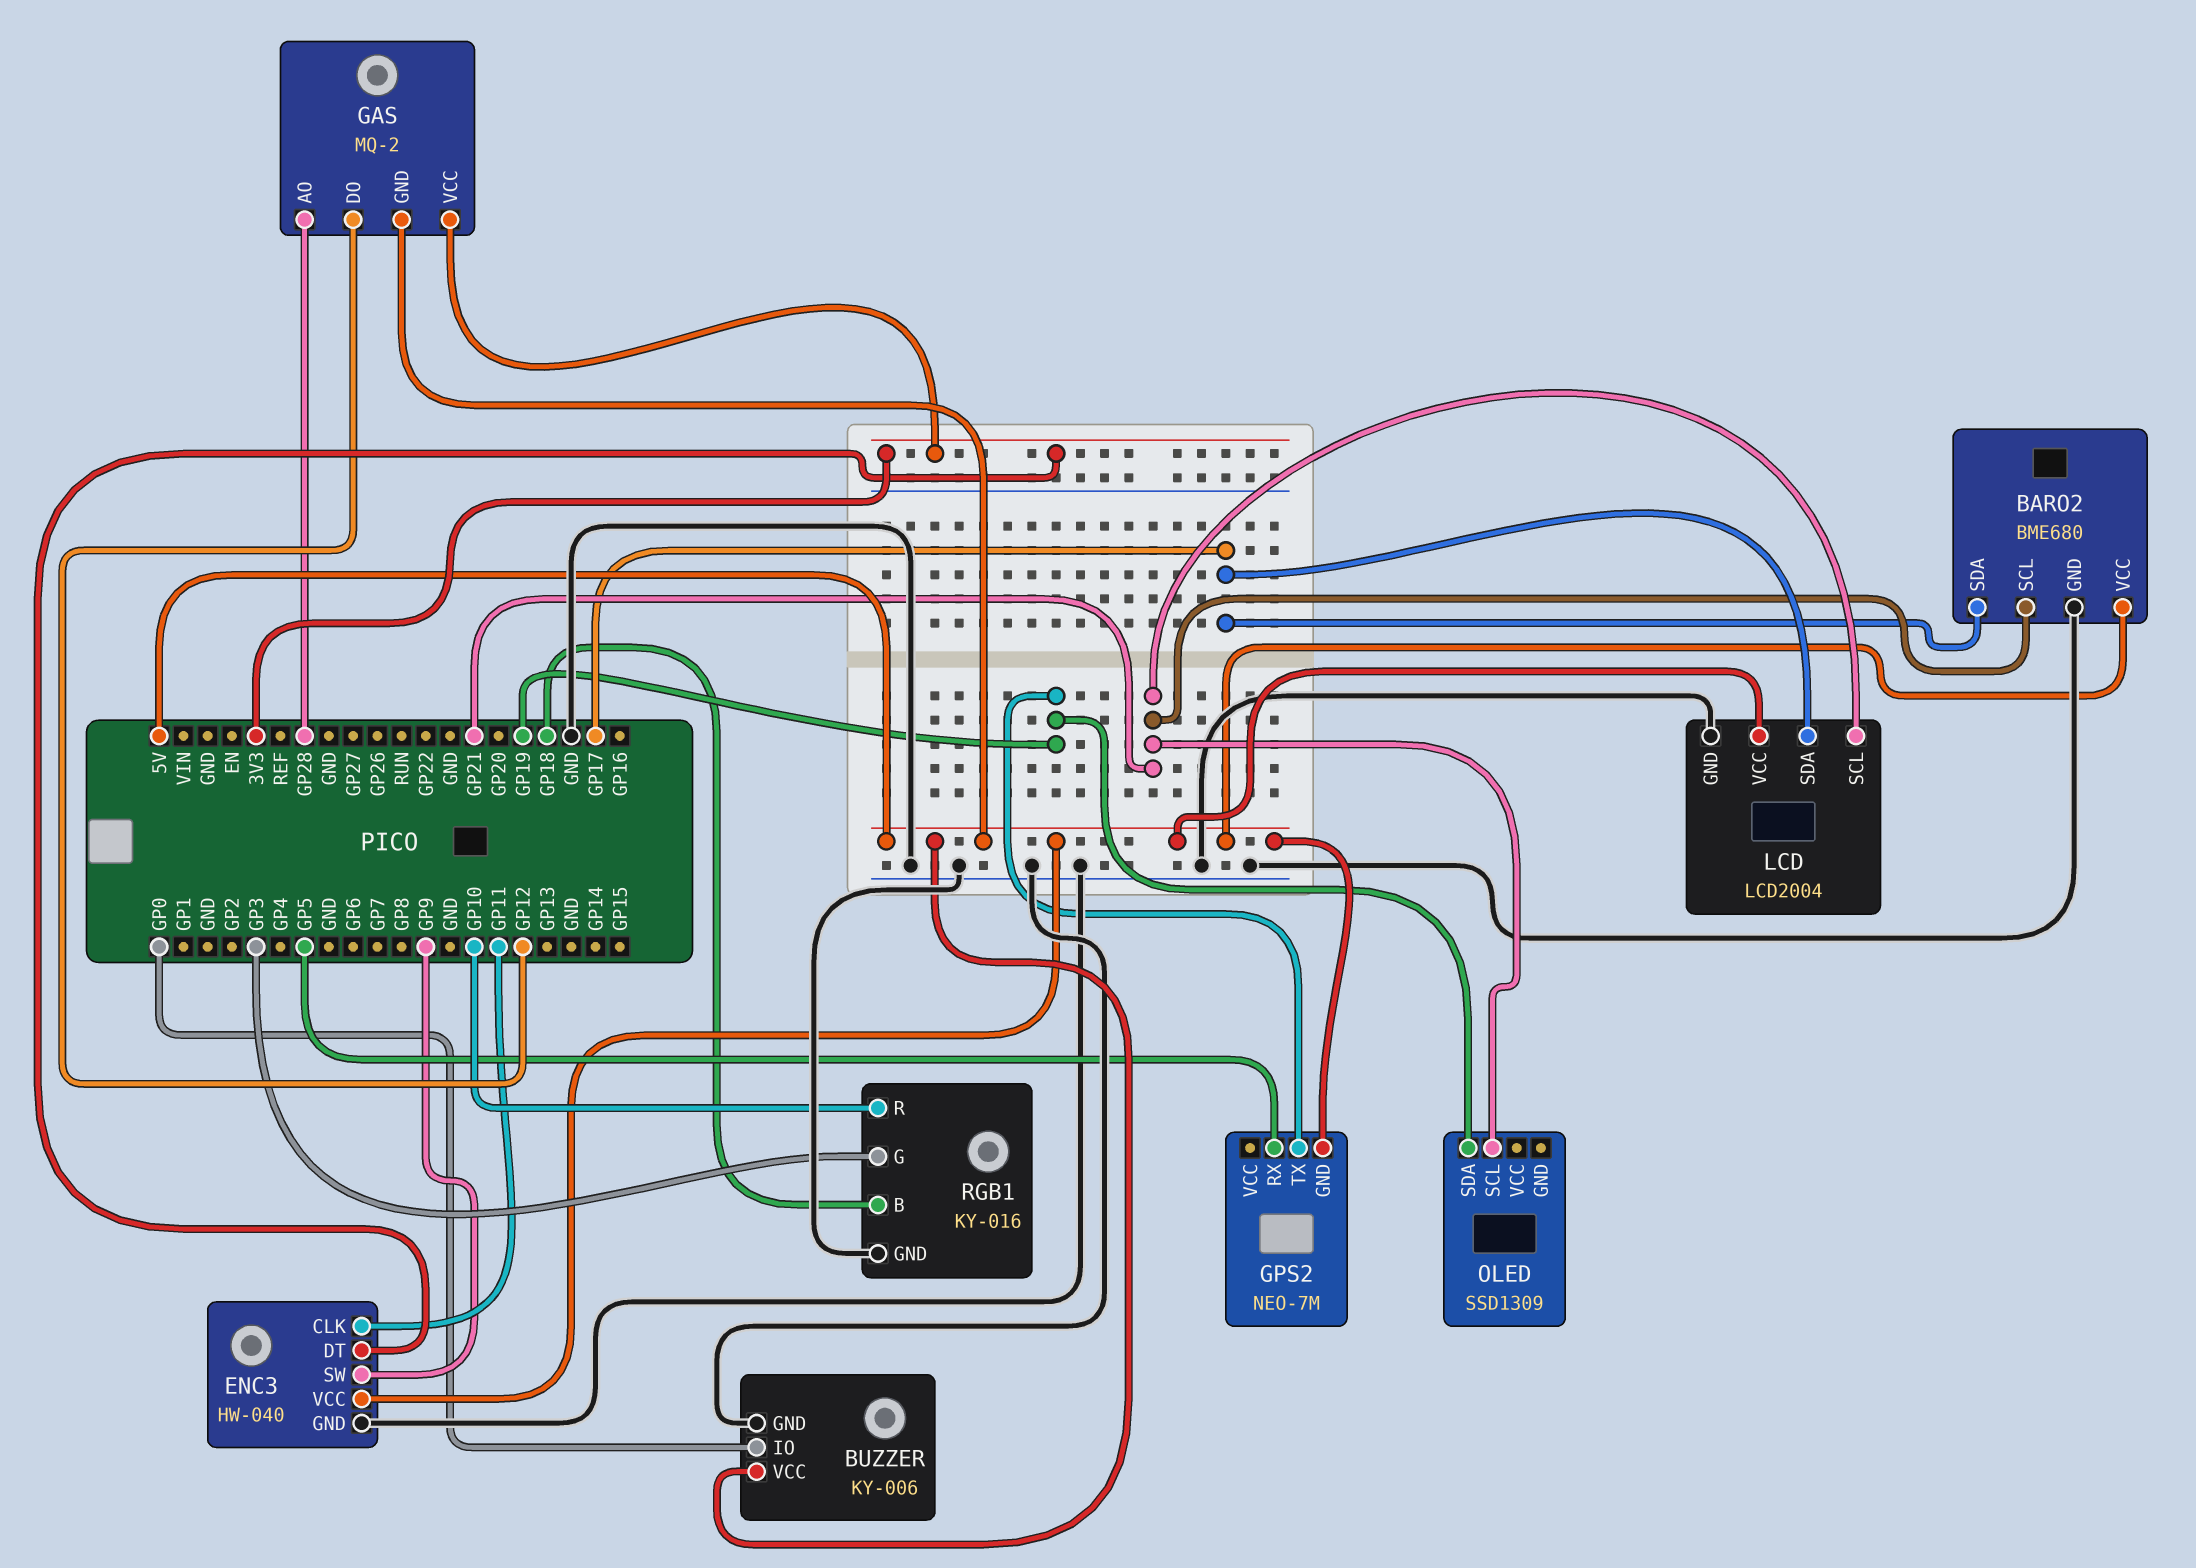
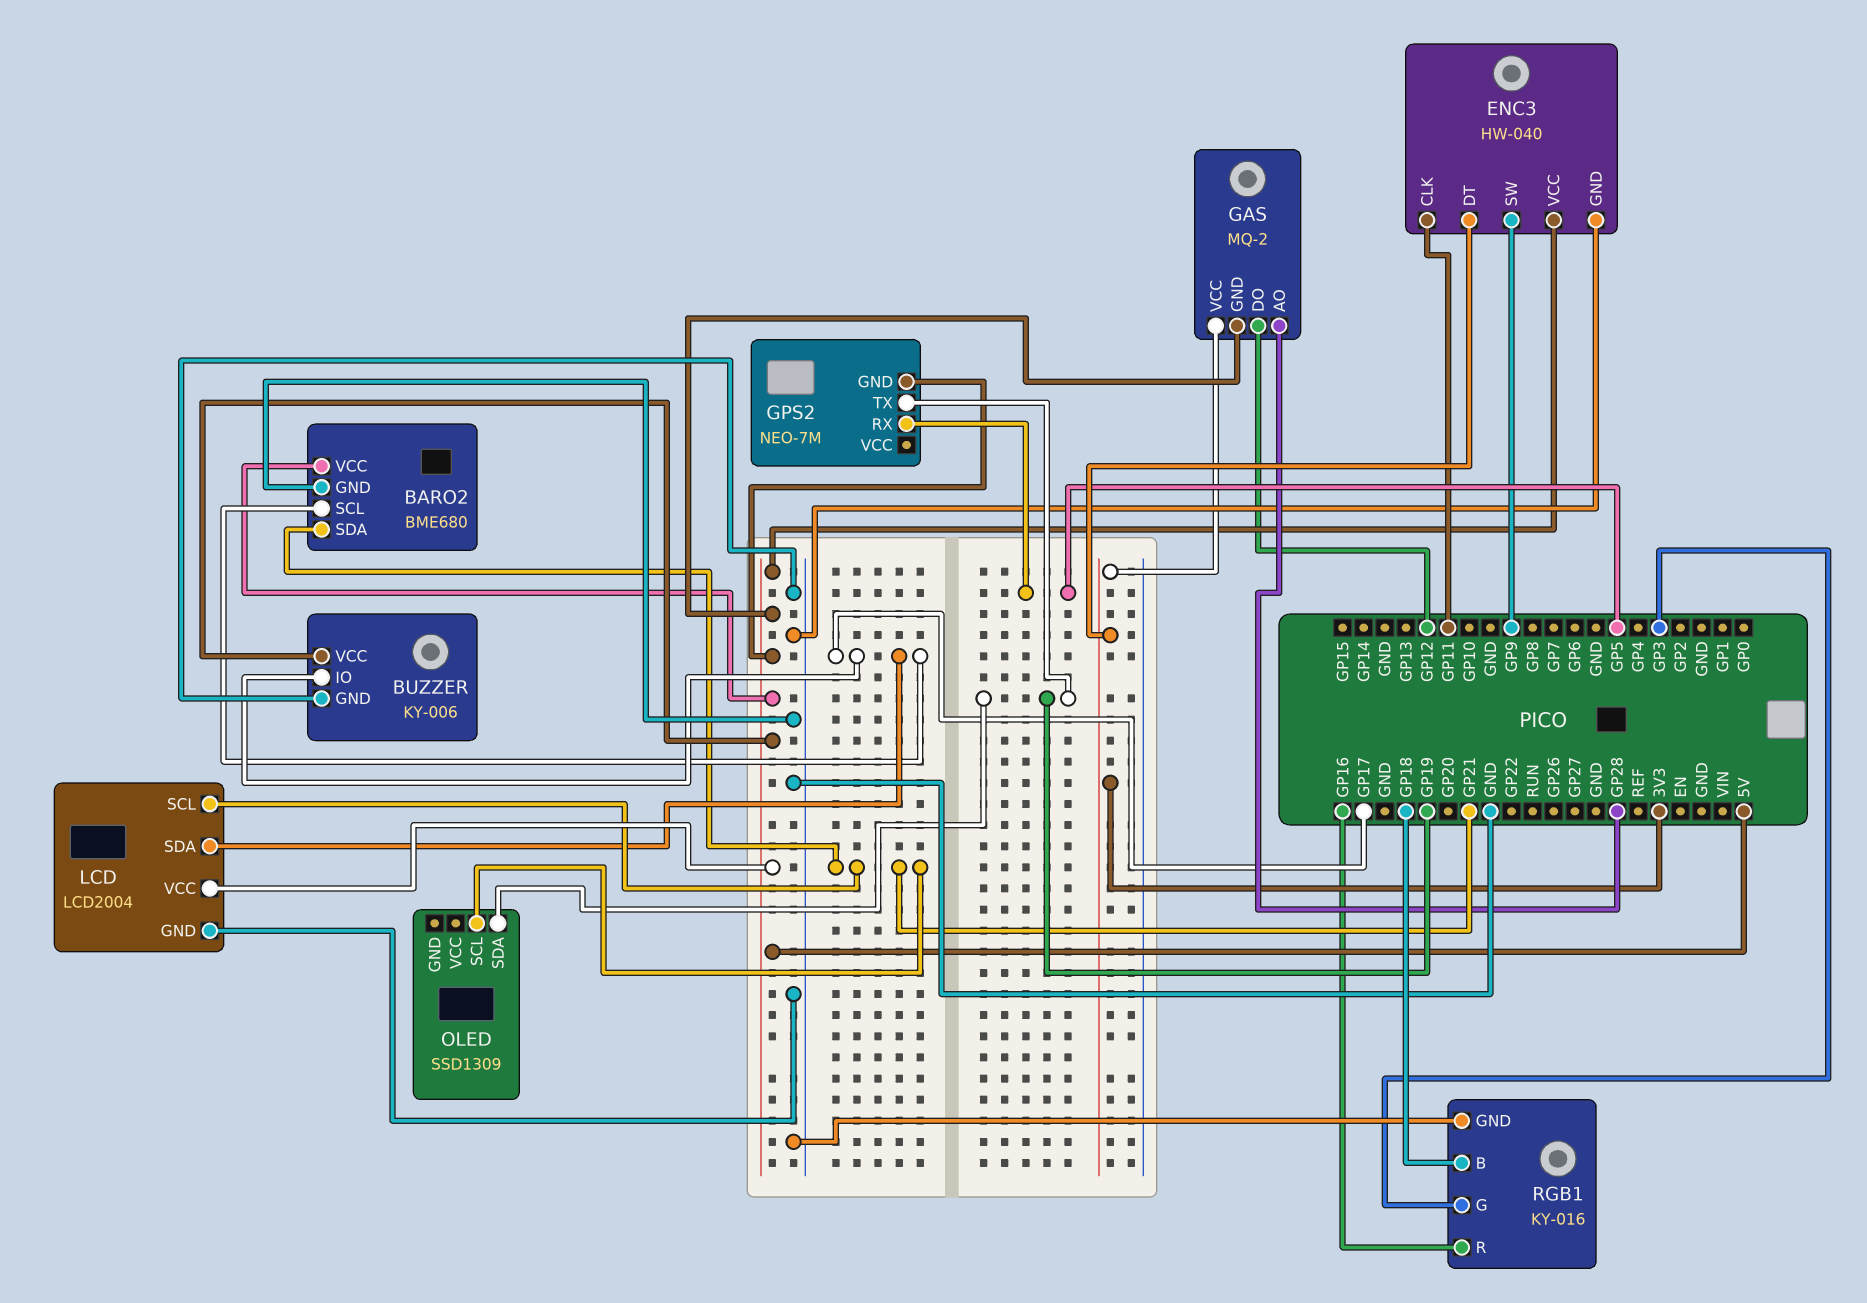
BARO2 pin SCL: GP21 -> GP17
BARO2 pin SDA: GP17 -> GP21
BUZZER pin IO: GP0 -> GP17
RGB1 pin R: GP10 -> GP16

